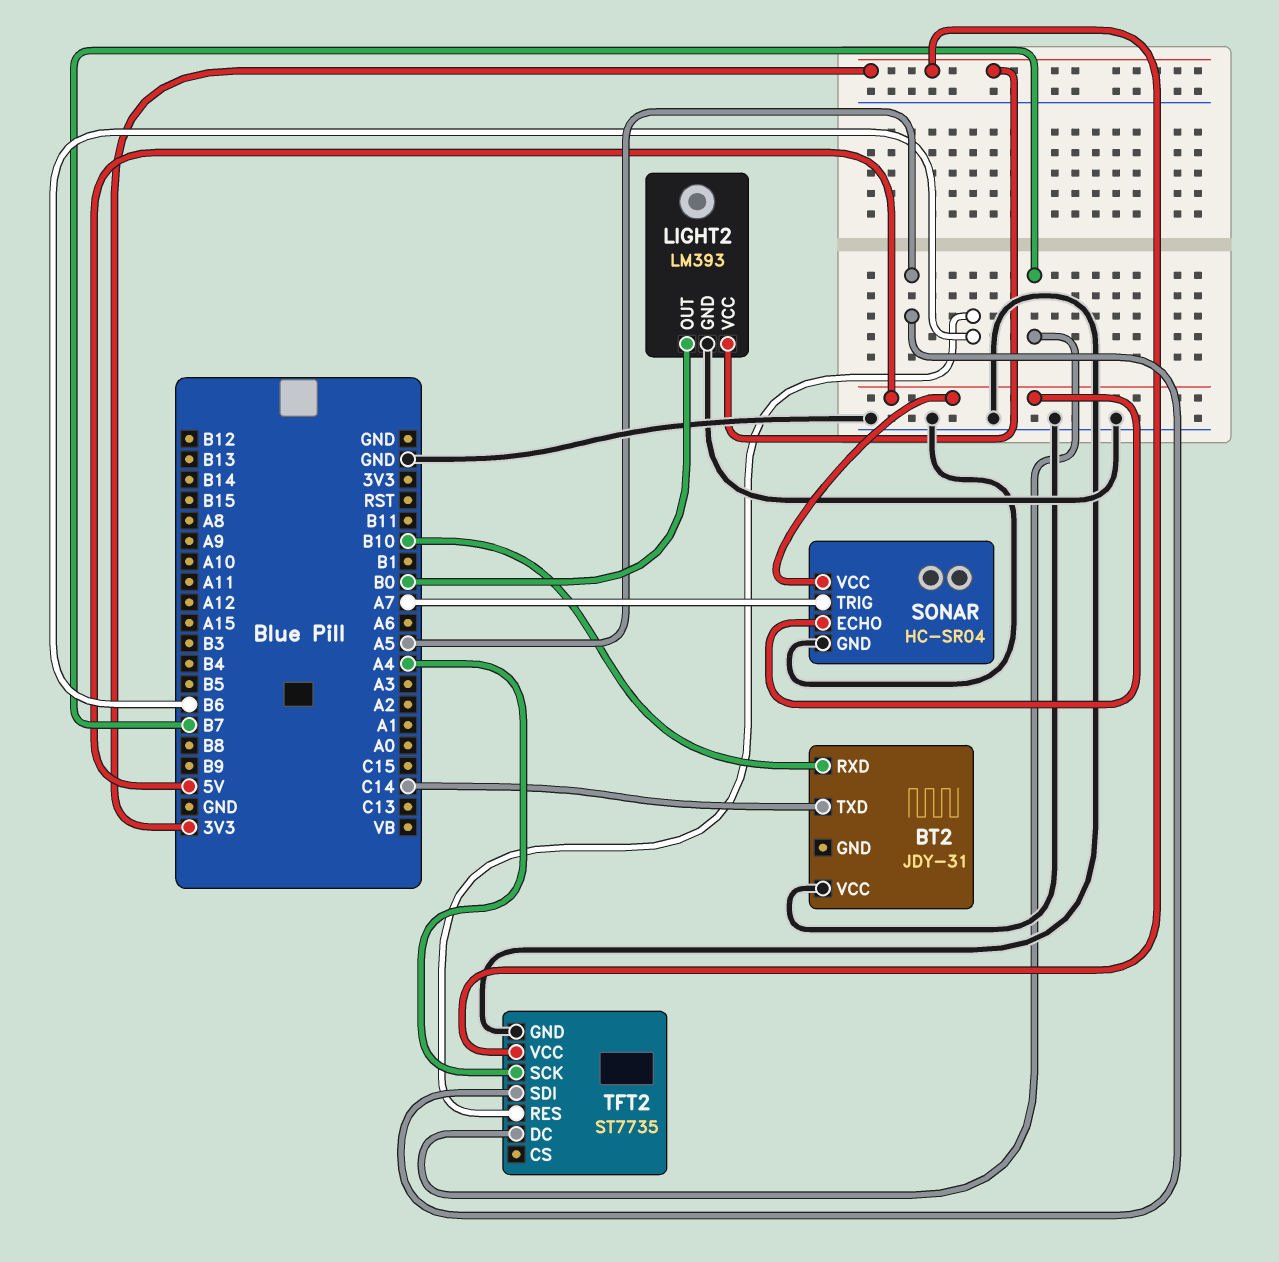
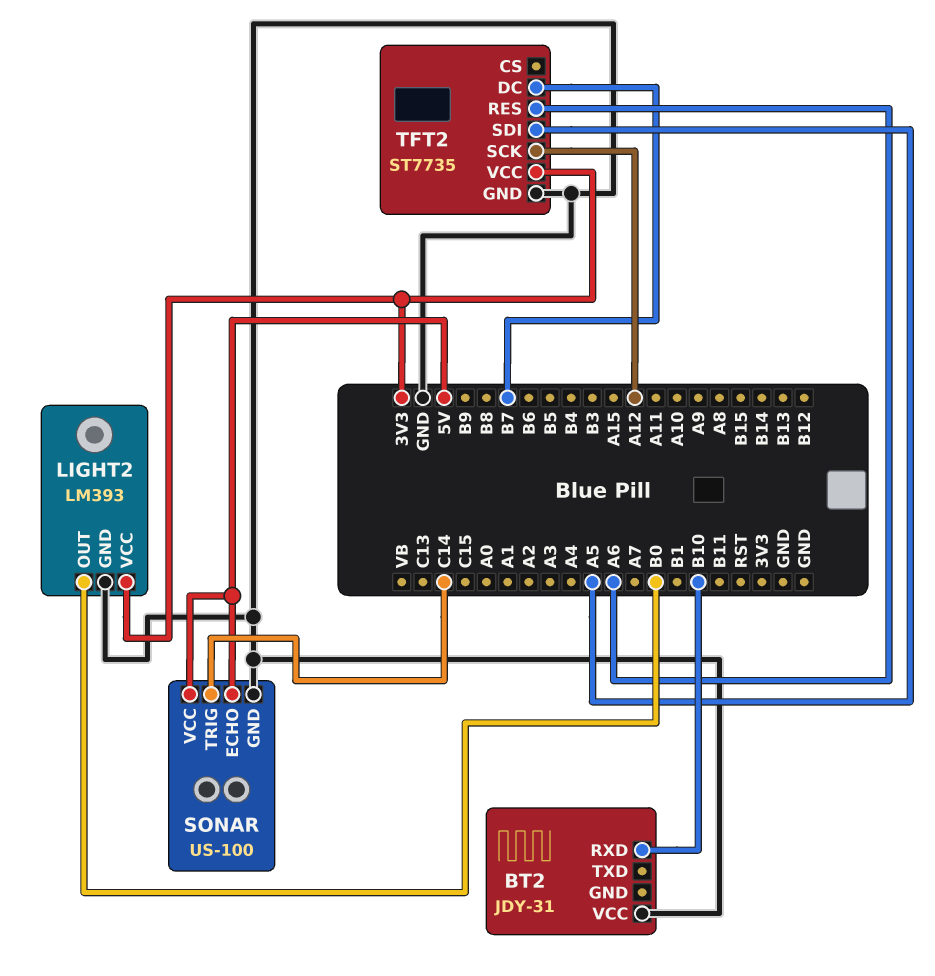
BT2 pin TXD: C14 -> none
SONAR: HC-SR04 -> US-100
SONAR pin TRIG: A7 -> C14
TFT2 pin RES: B6 -> A6
TFT2 pin SCK: A4 -> A12

